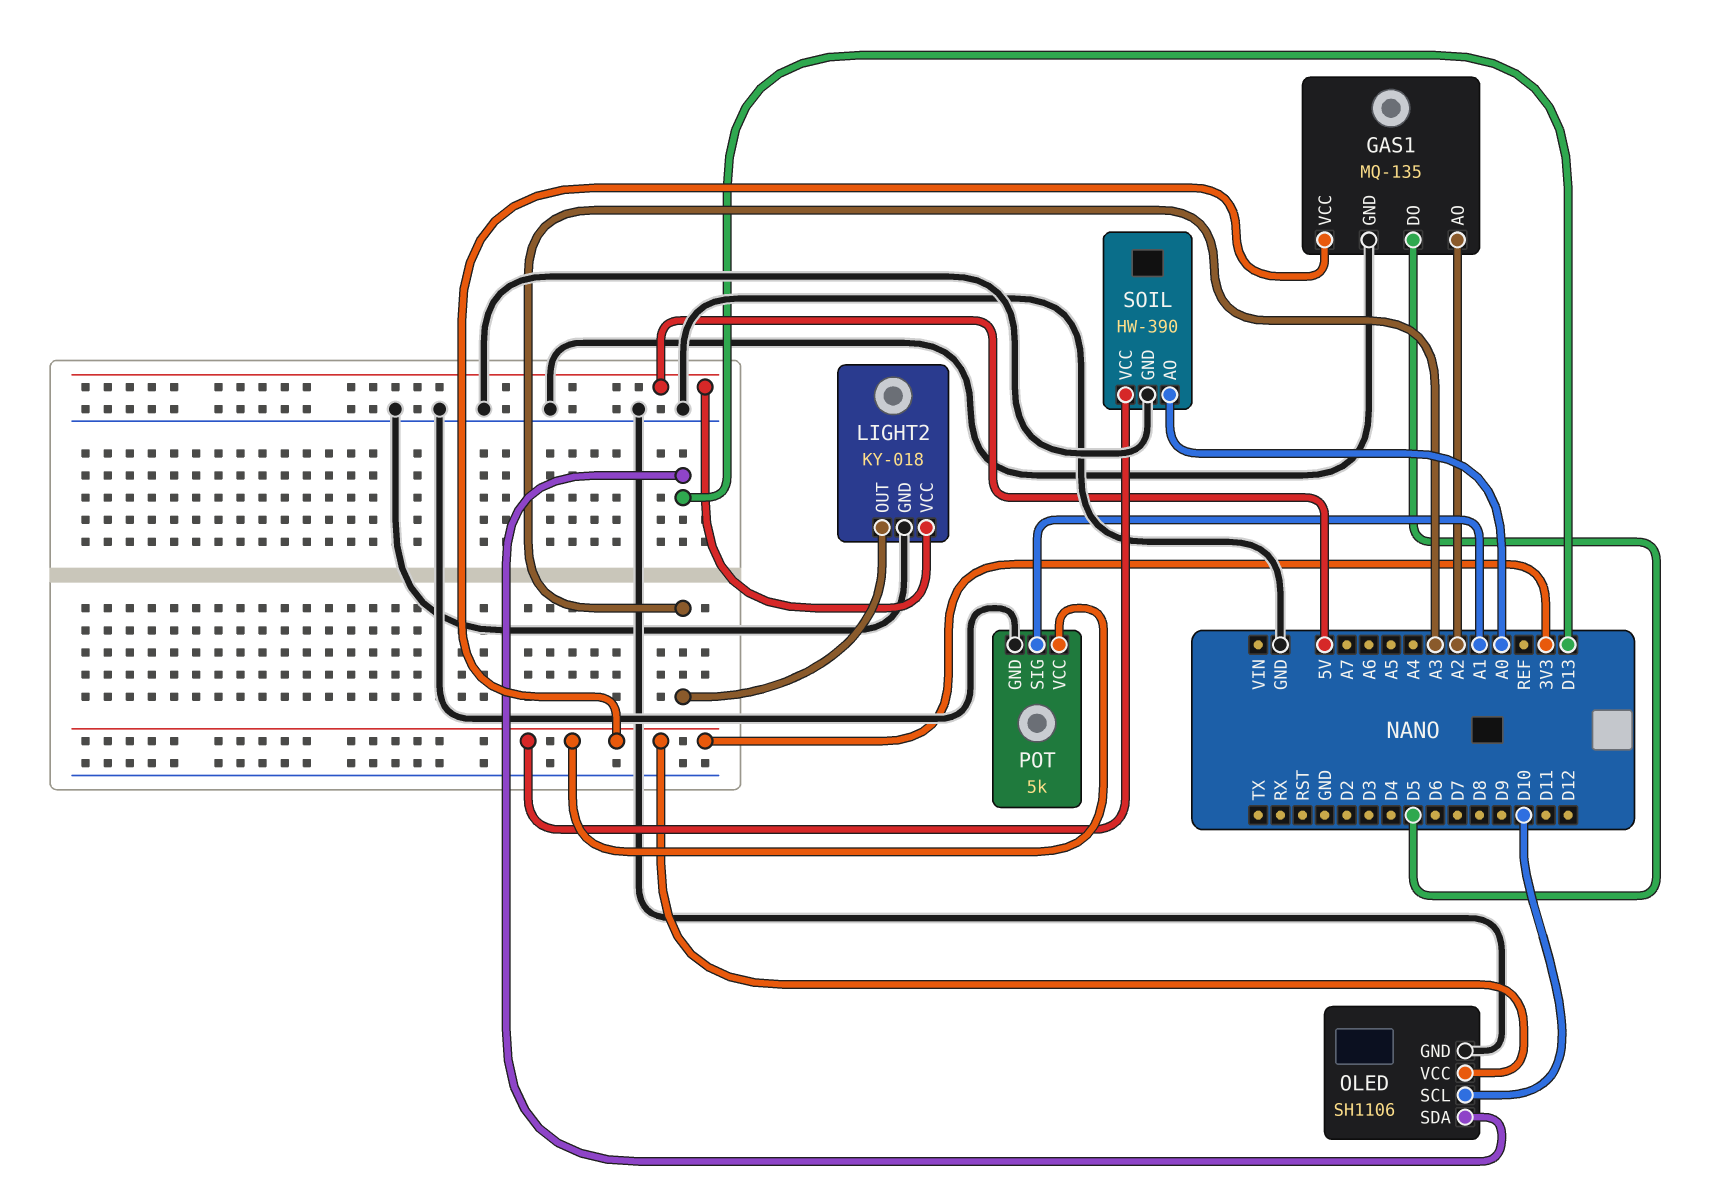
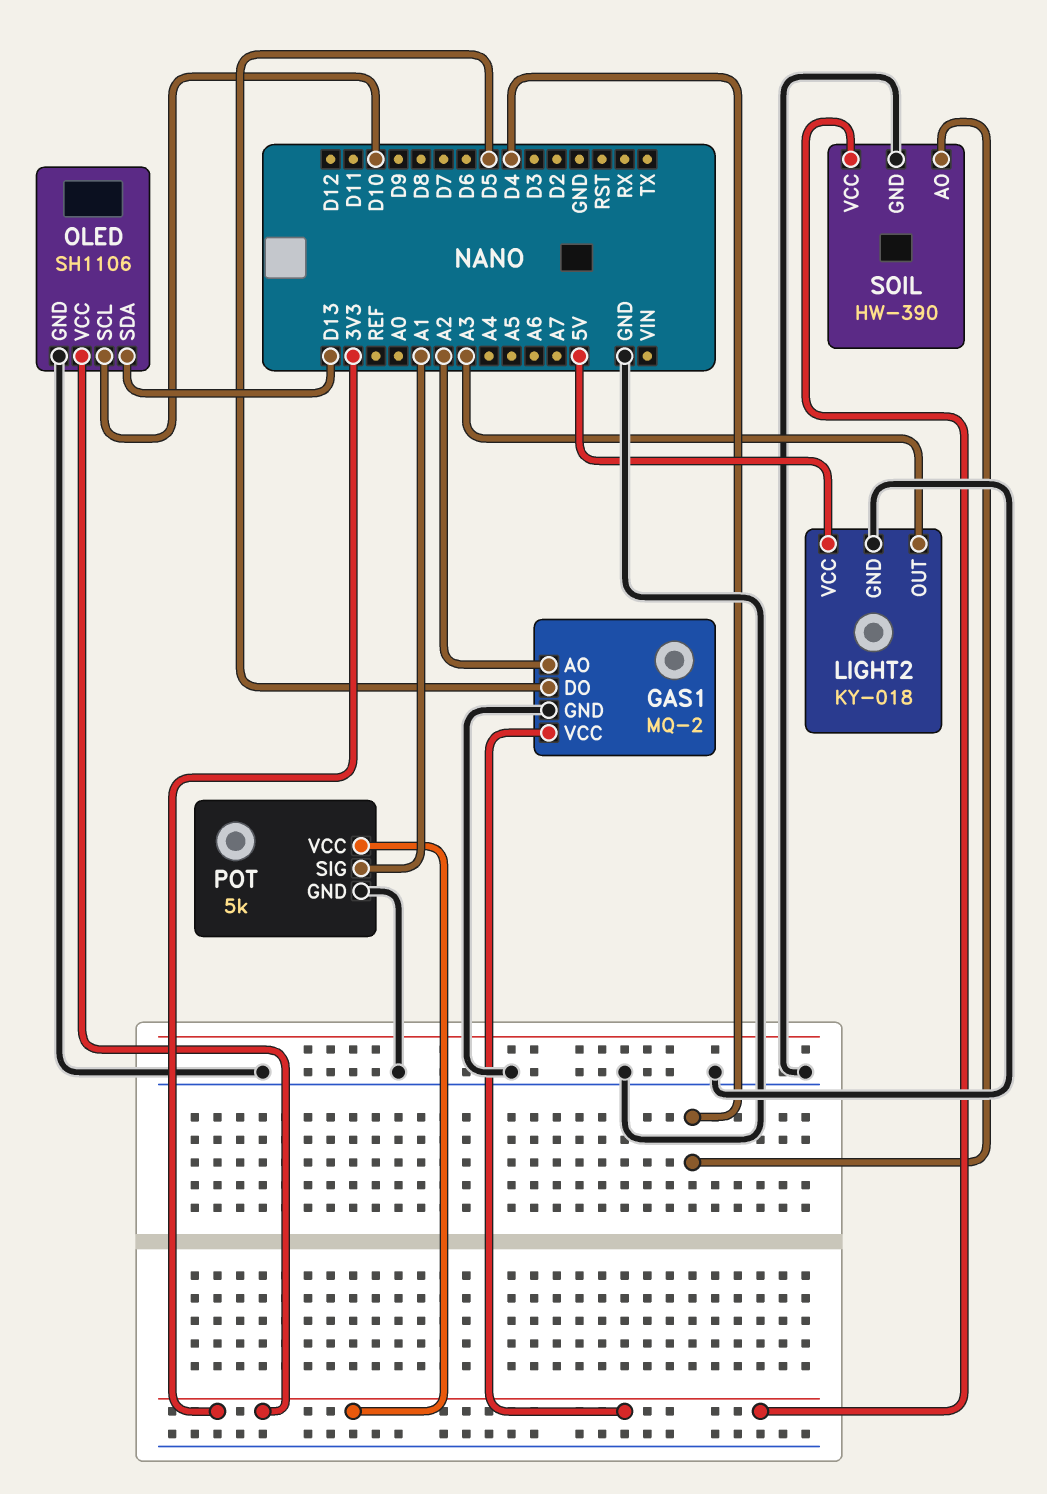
GAS1: MQ-135 -> MQ-2
SOIL pin AO: A0 -> D4

